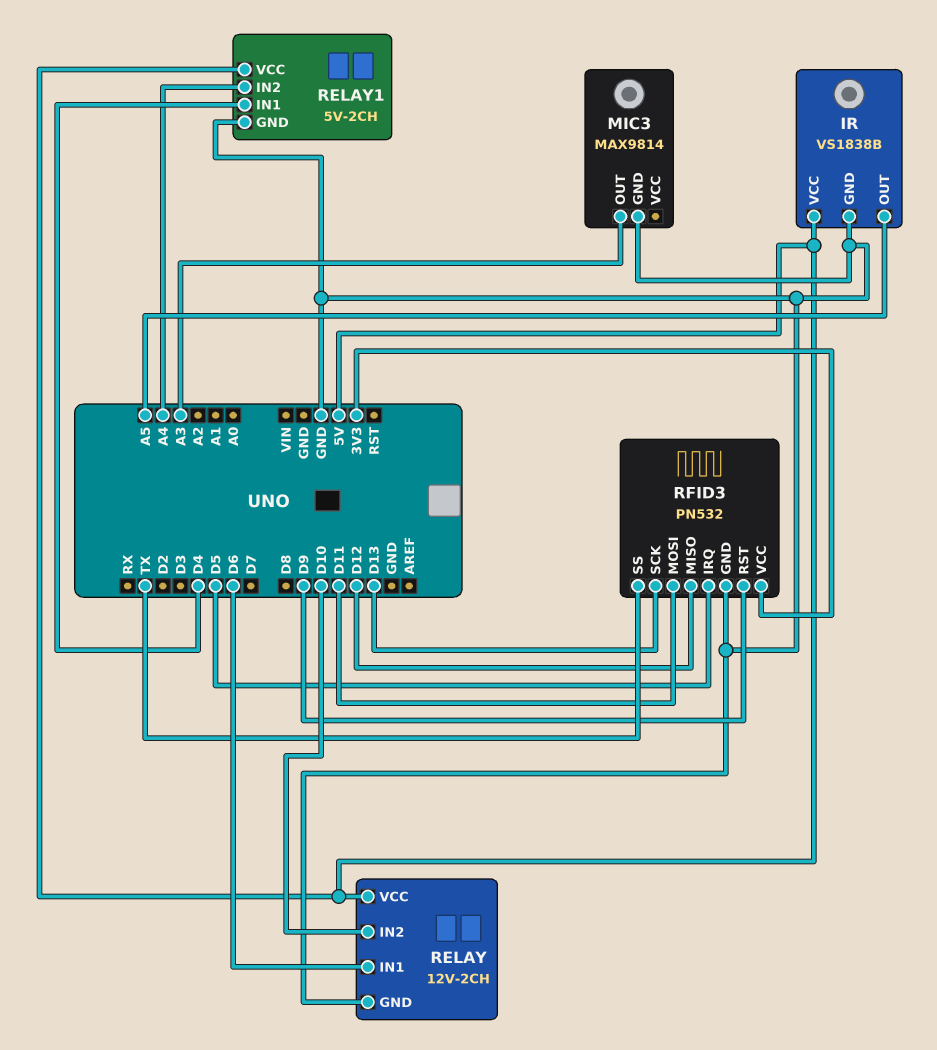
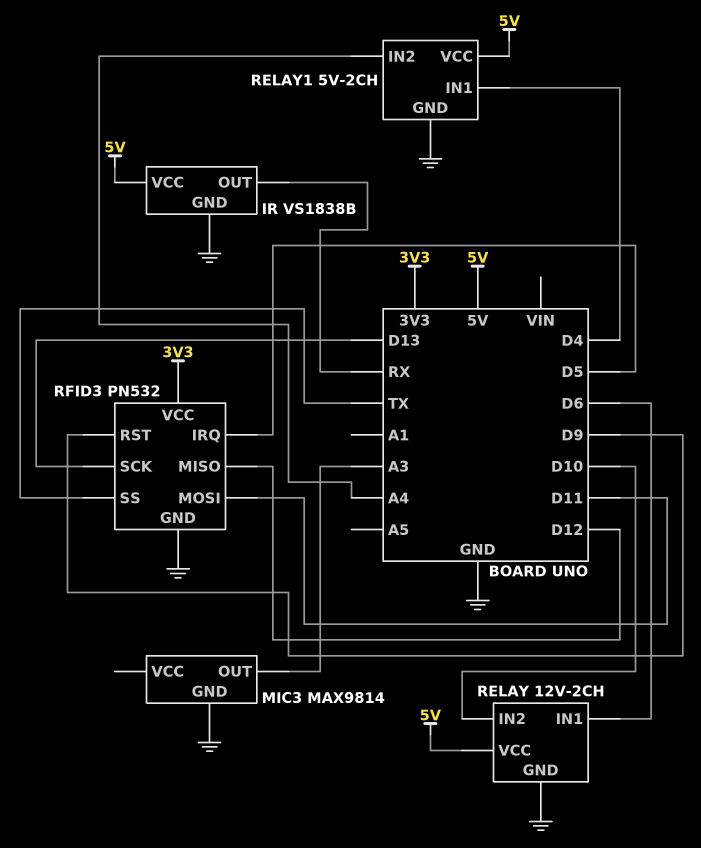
IR pin OUT: A5 -> RX

